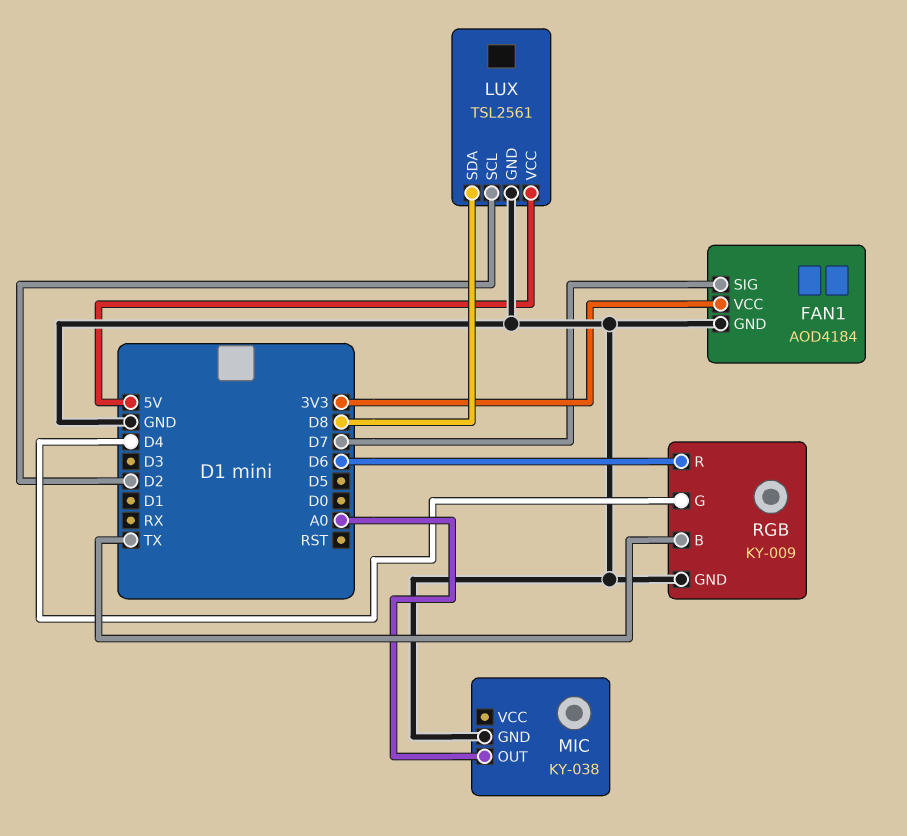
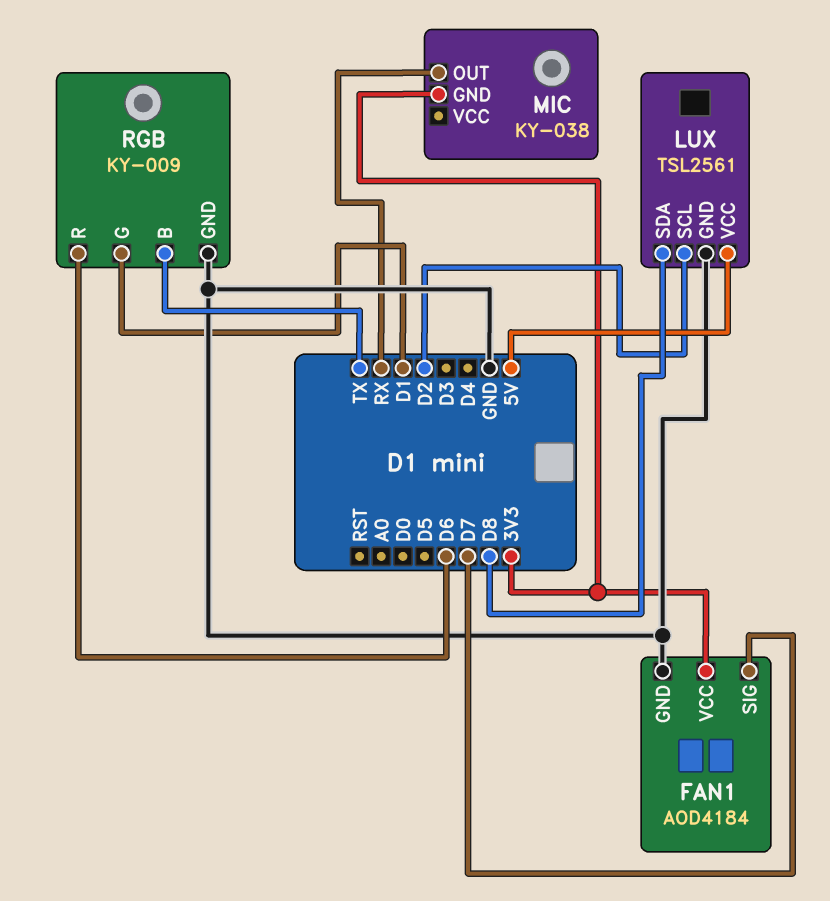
MIC pin GND: GND -> 3V3
MIC pin OUT: A0 -> RX
RGB pin G: D4 -> D1

